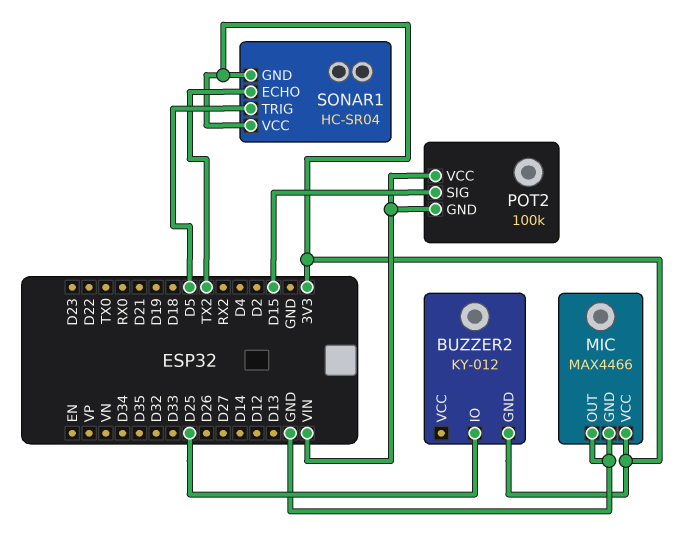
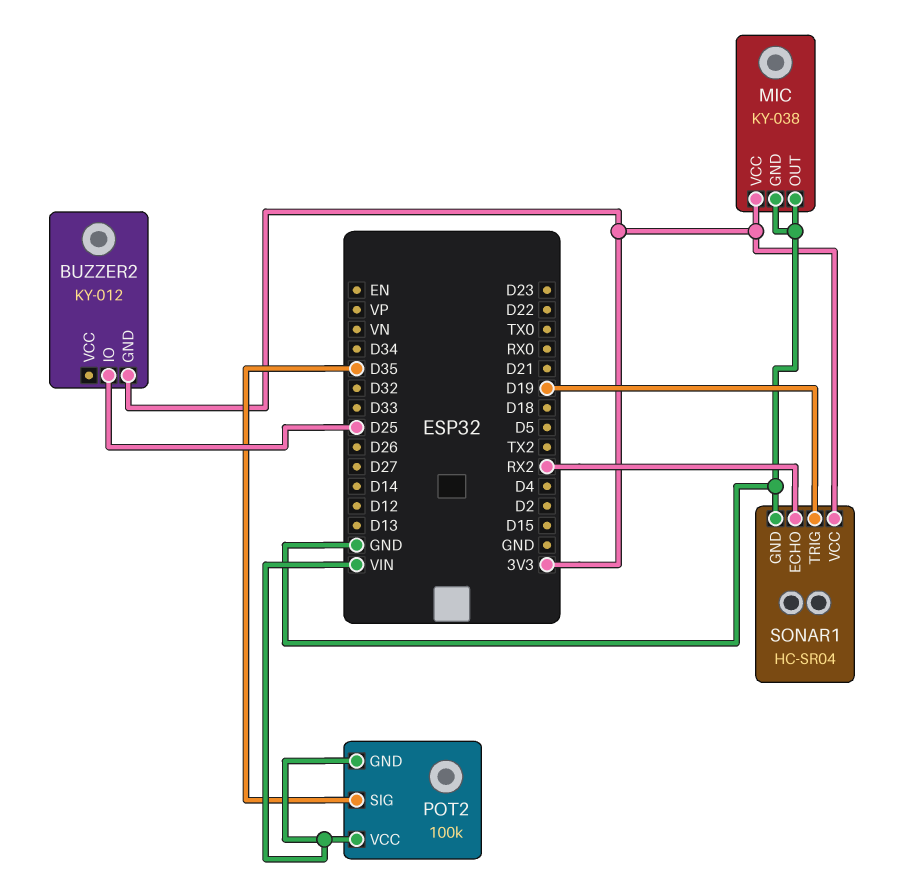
MIC: MAX4466 -> KY-038
POT2 pin SIG: D15 -> D35
SONAR1 pin ECHO: TX2 -> RX2
SONAR1 pin GND: 3V3 -> GND
SONAR1 pin TRIG: D5 -> D19

